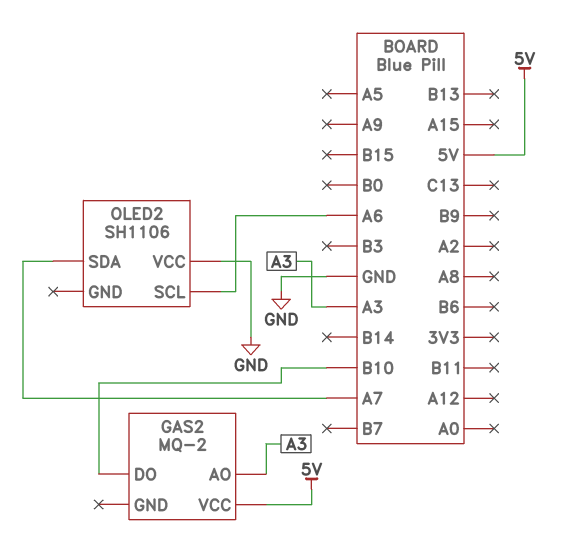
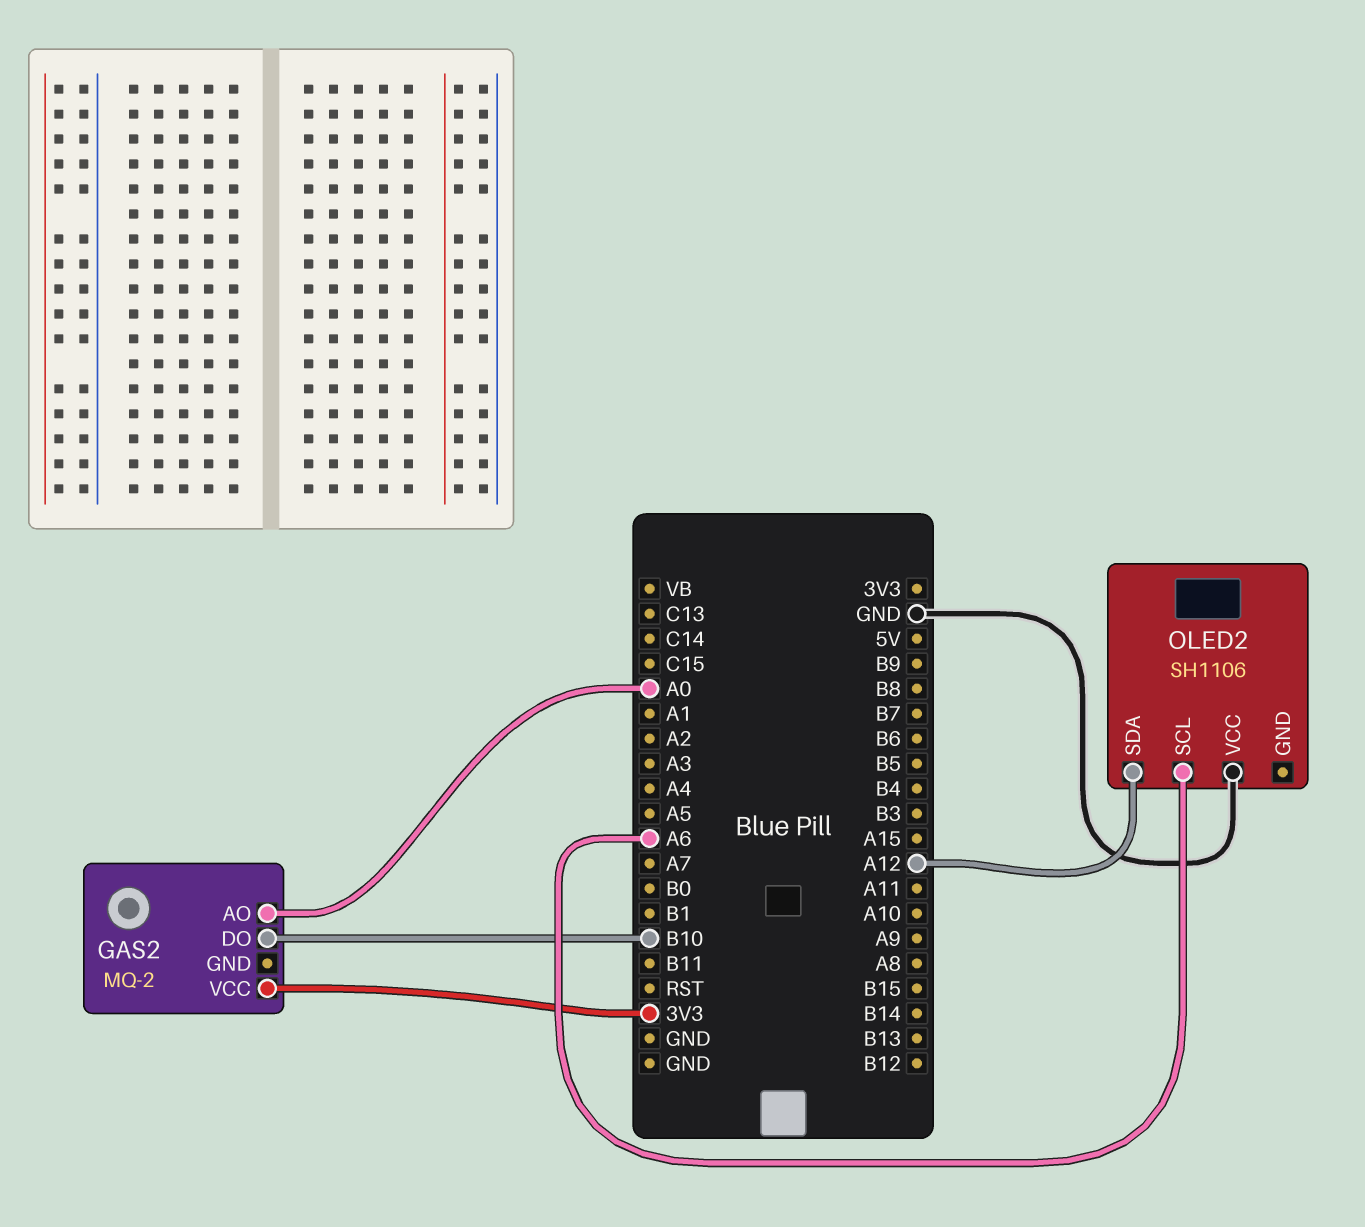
GAS2 pin AO: A3 -> A0
GAS2 pin VCC: 5V -> 3V3
OLED2 pin SDA: A7 -> A12

